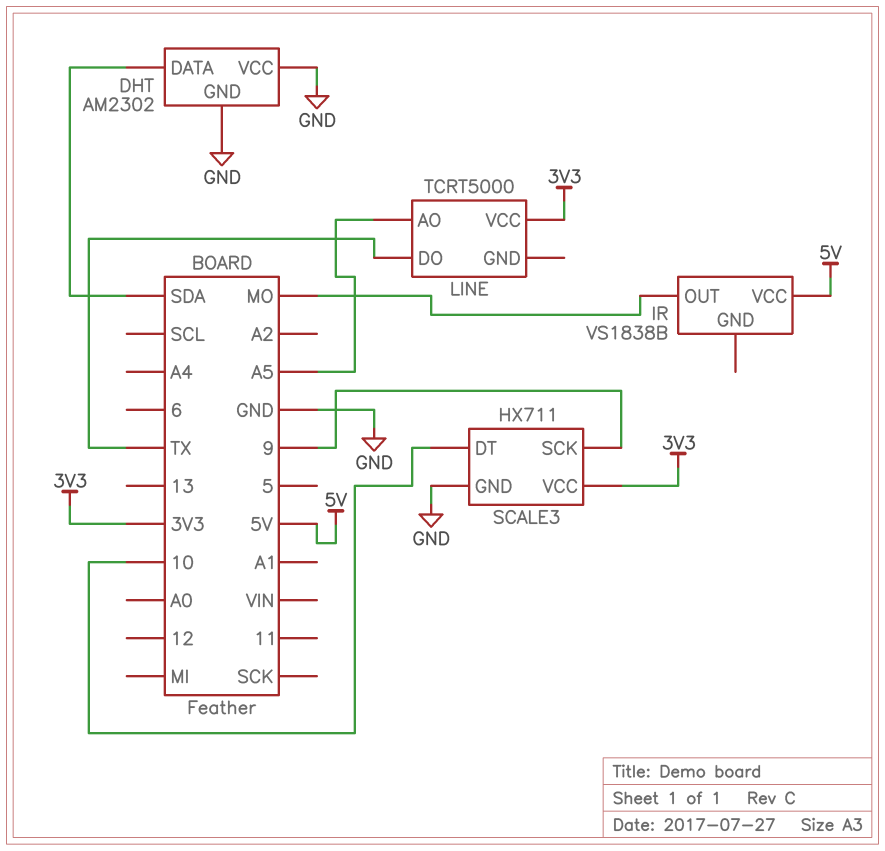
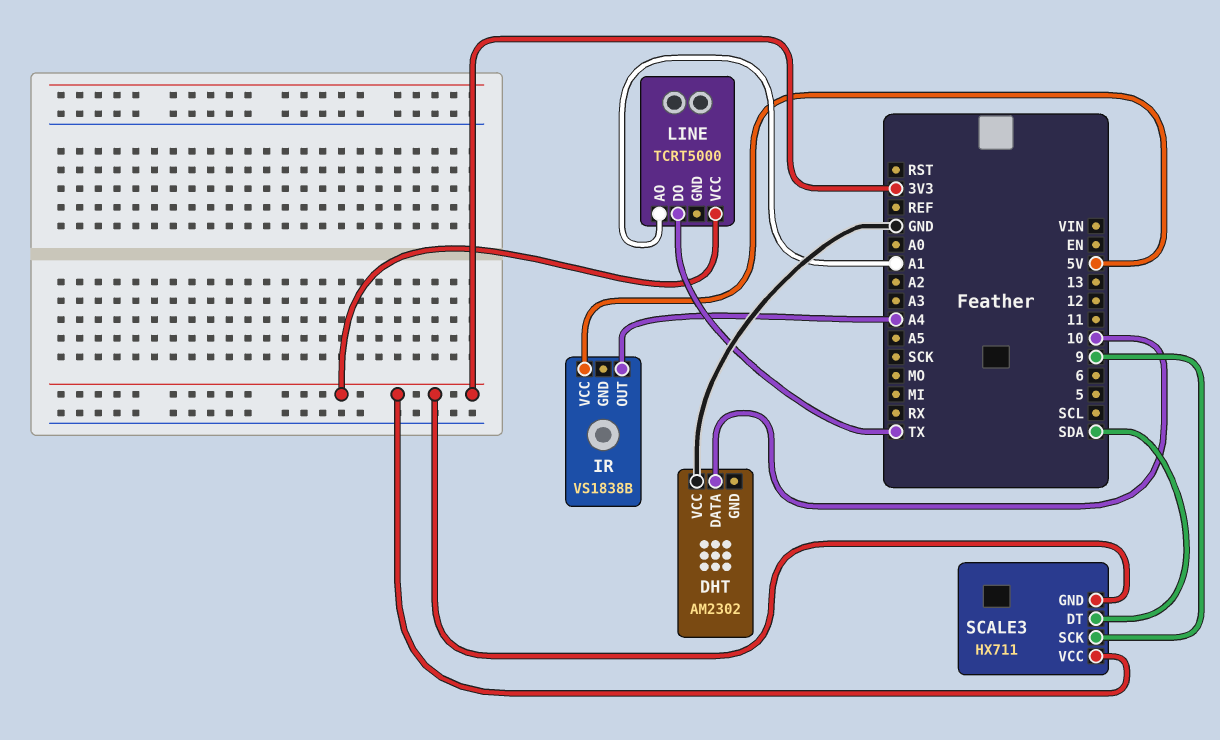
DHT pin DATA: SDA -> 10
DHT pin GND: GND -> none
IR pin OUT: MO -> A4
LINE pin AO: A5 -> A1
SCALE3 pin DT: 10 -> SDA
SCALE3 pin GND: GND -> 3V3

